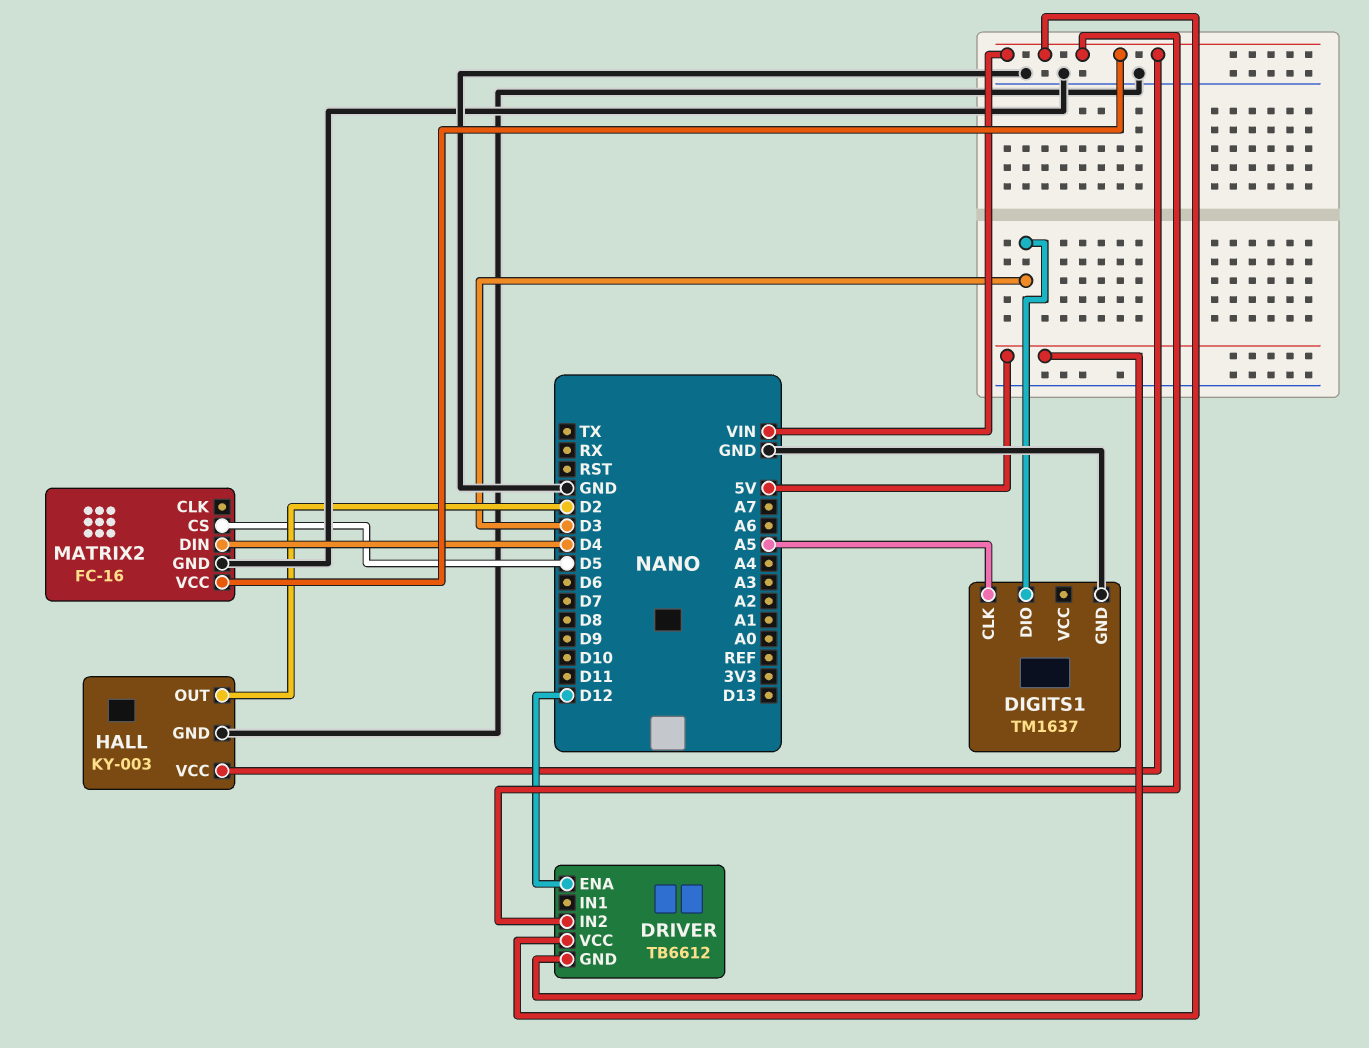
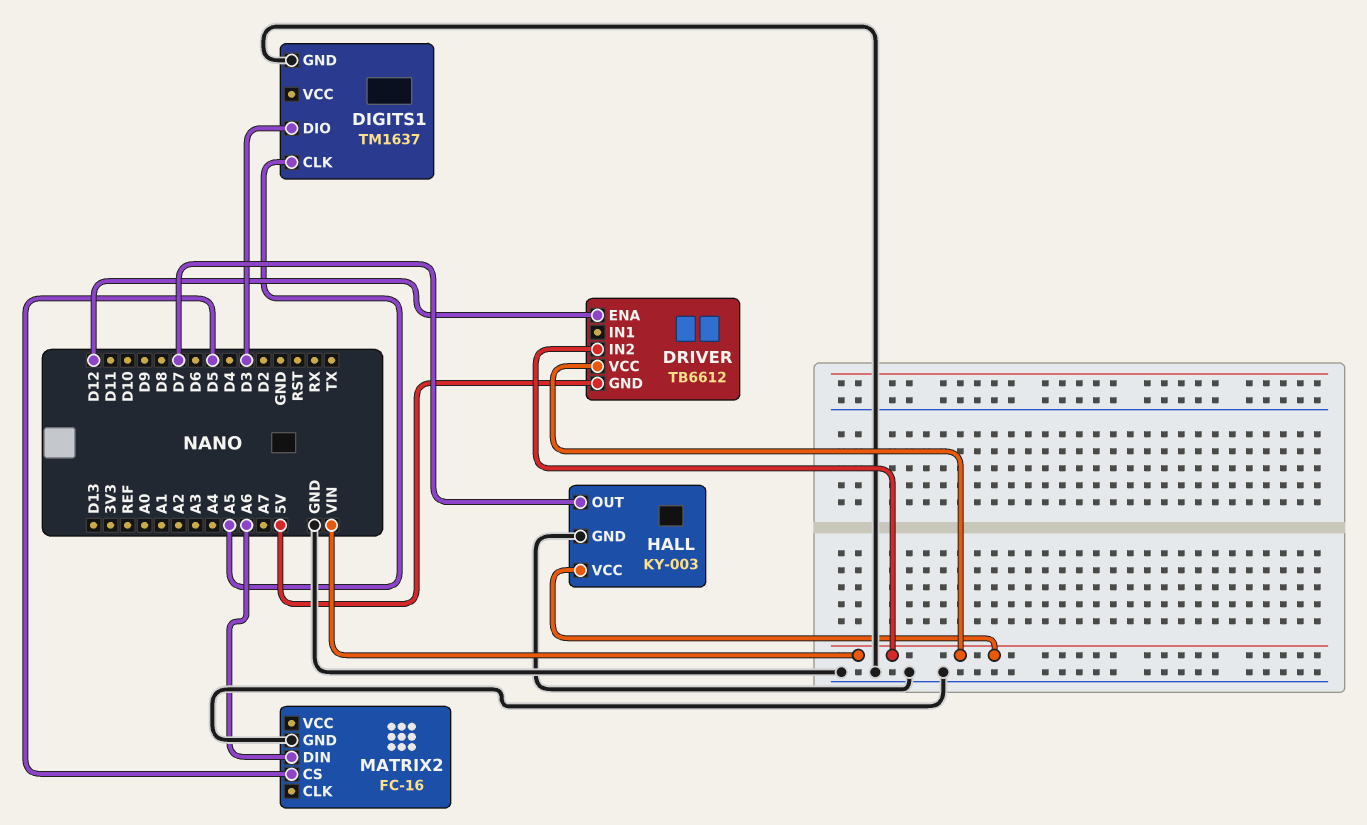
HALL pin OUT: D2 -> D7
MATRIX2 pin DIN: D4 -> A6
MATRIX2 pin VCC: VIN -> none

